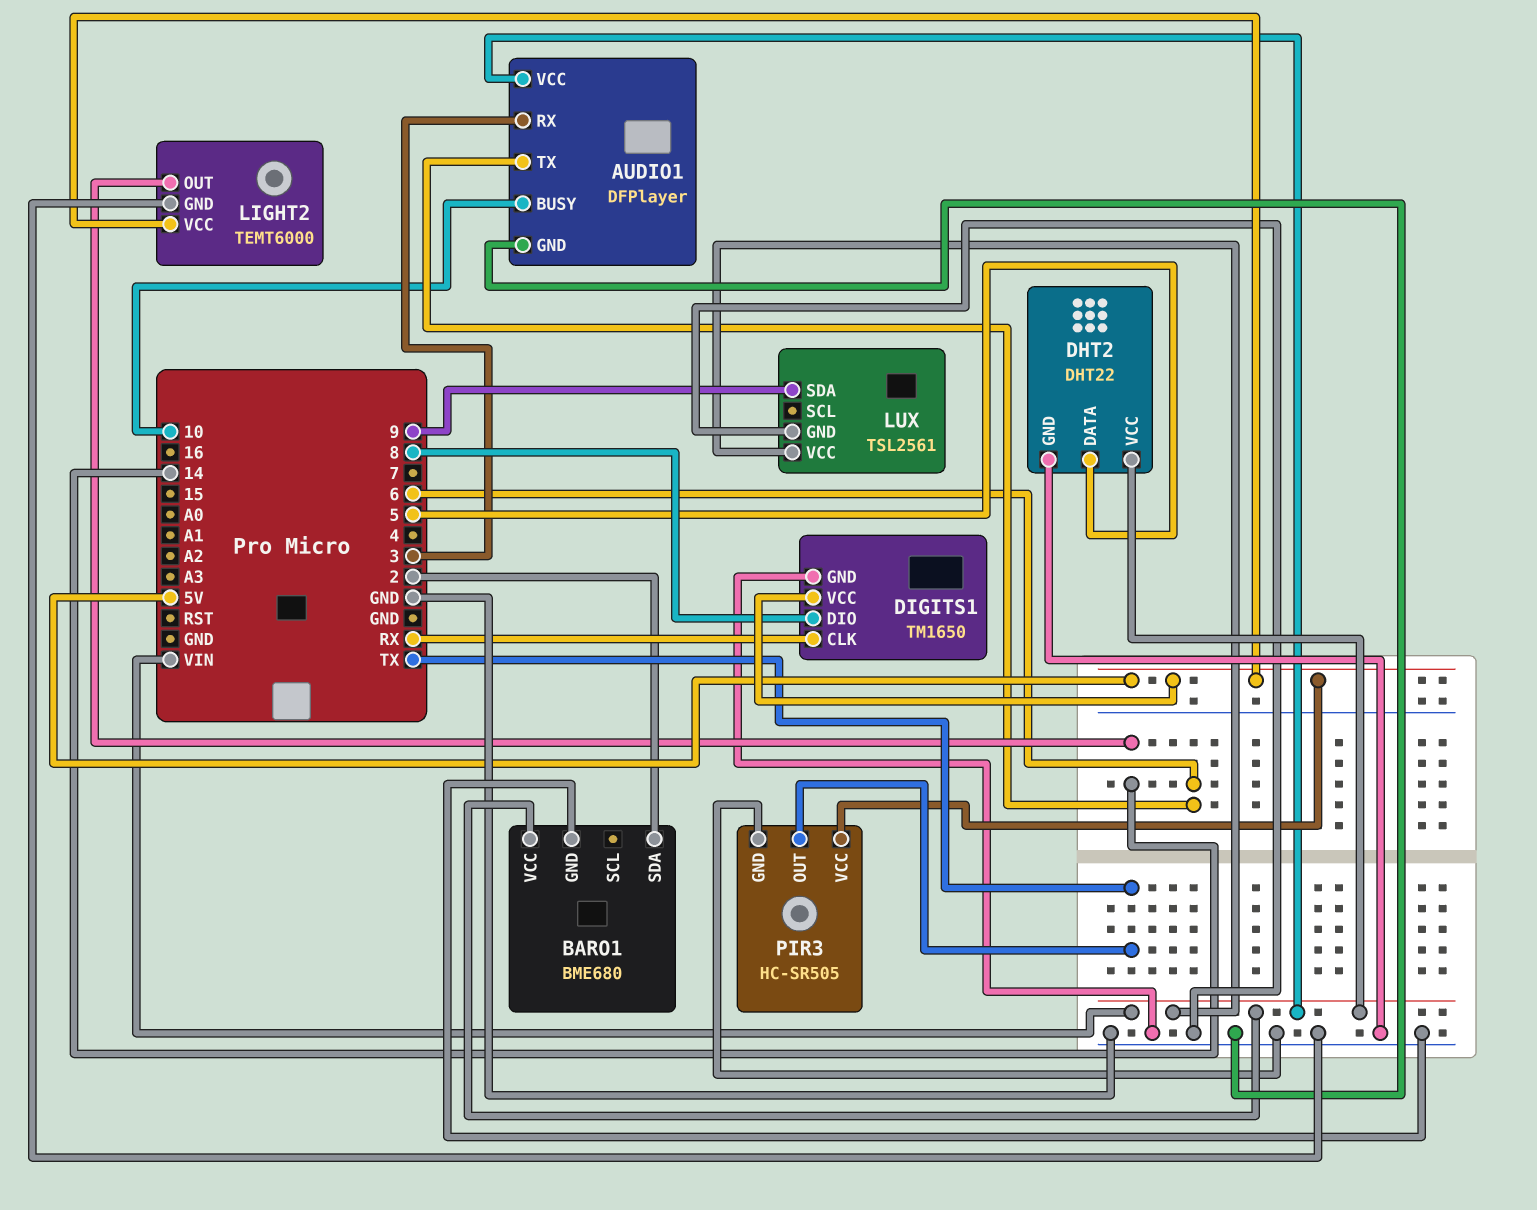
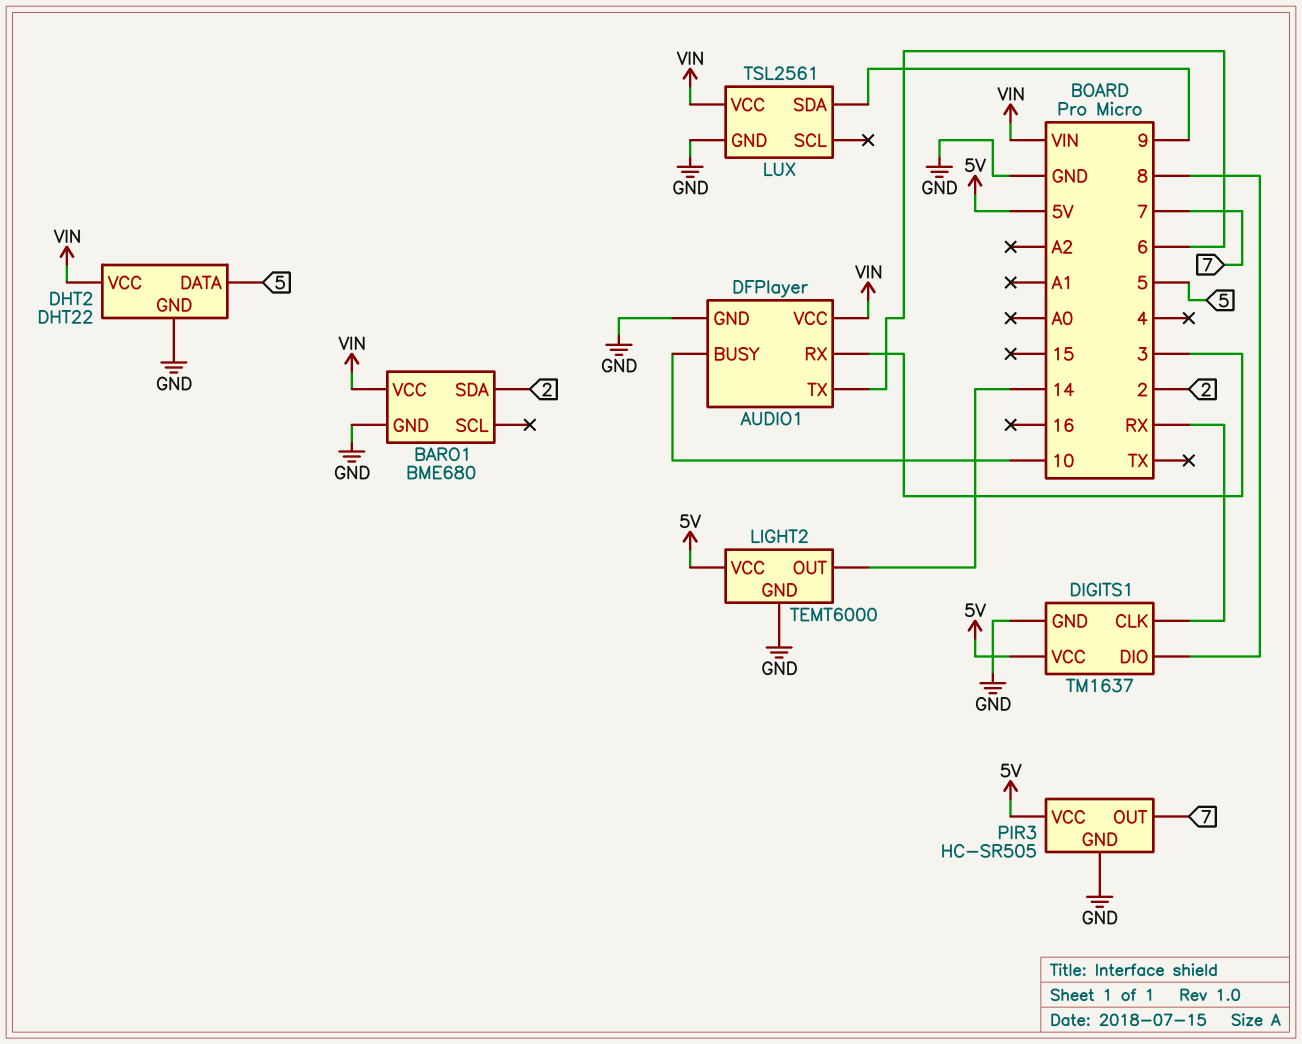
DIGITS1: TM1650 -> TM1637
PIR3 pin OUT: TX -> 7

